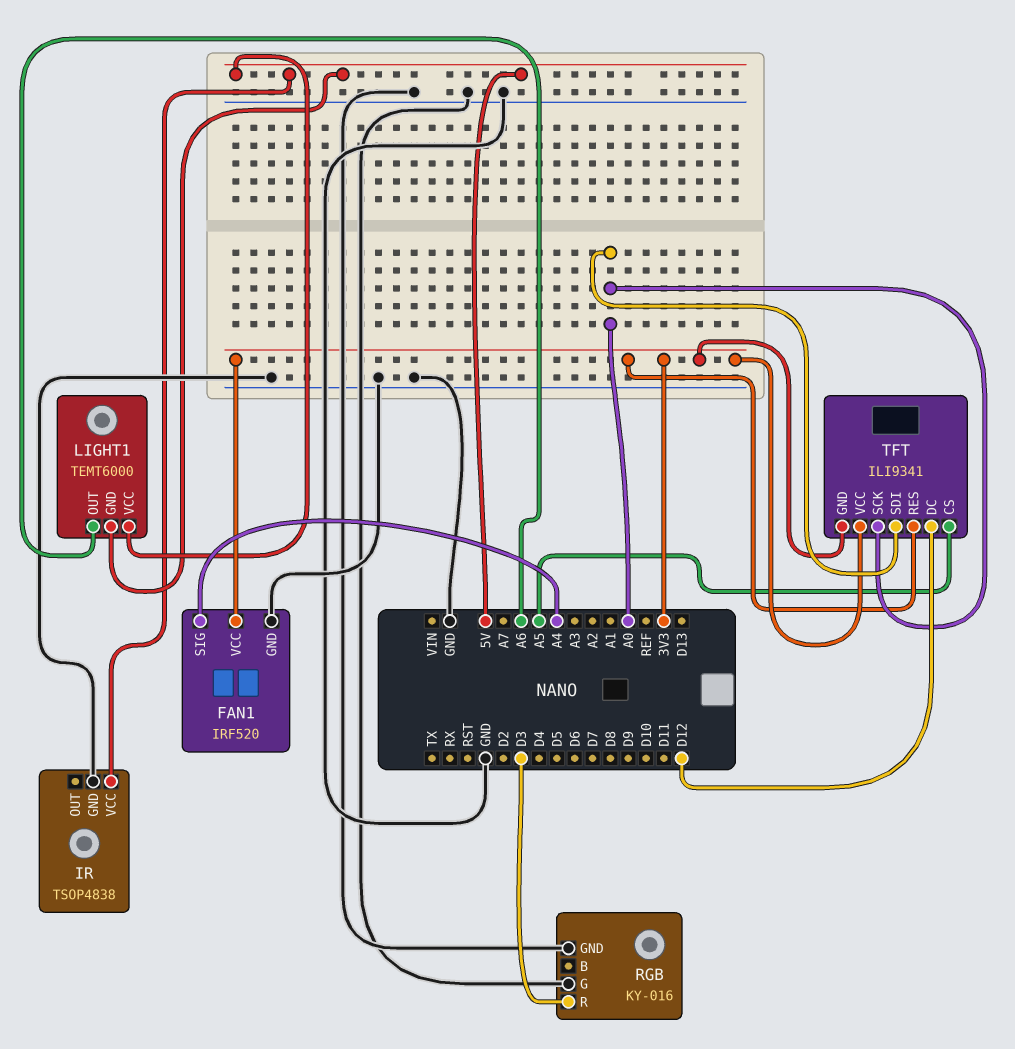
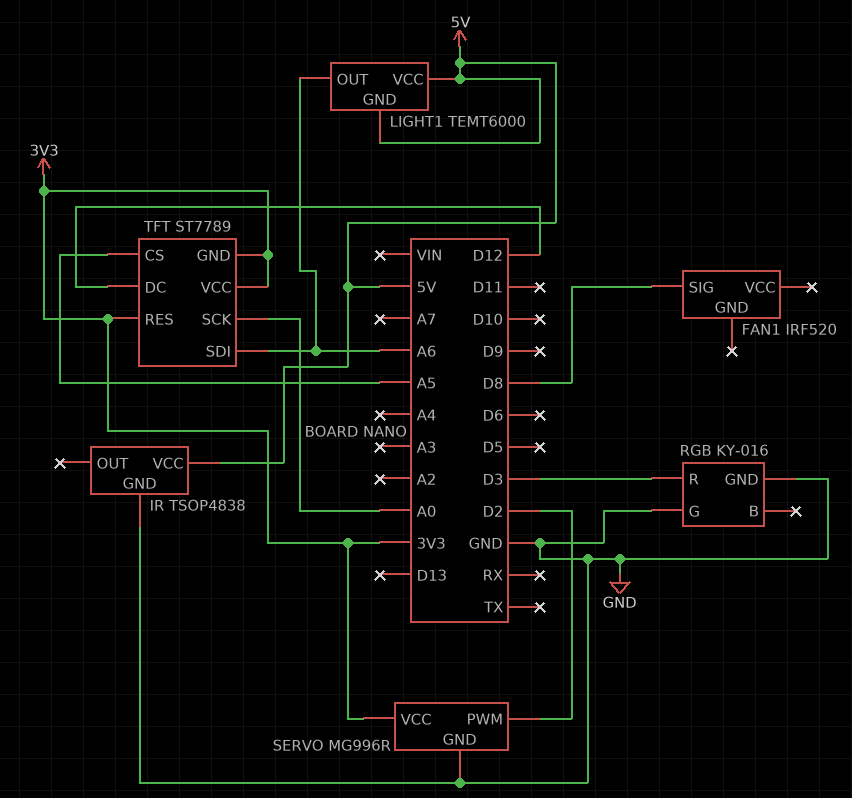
FAN1 pin GND: GND -> none
FAN1 pin SIG: A4 -> D8
FAN1 pin VCC: 3V3 -> none
SERVO: none -> MG996R
SERVO pin GND: none -> GND
SERVO pin PWM: none -> D2
SERVO pin VCC: none -> 3V3
TFT: ILI9341 -> ST7789
TFT pin SDI: A0 -> A6

